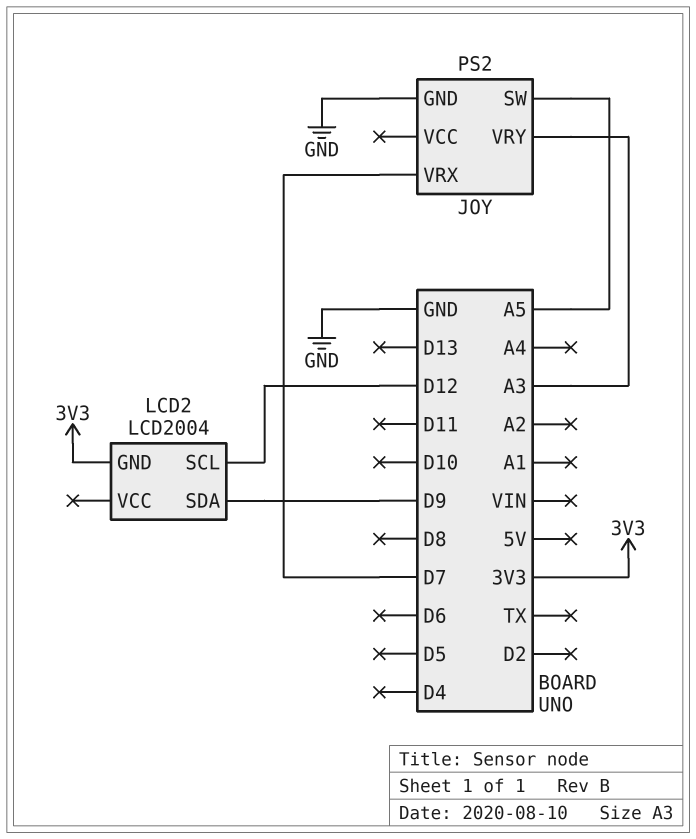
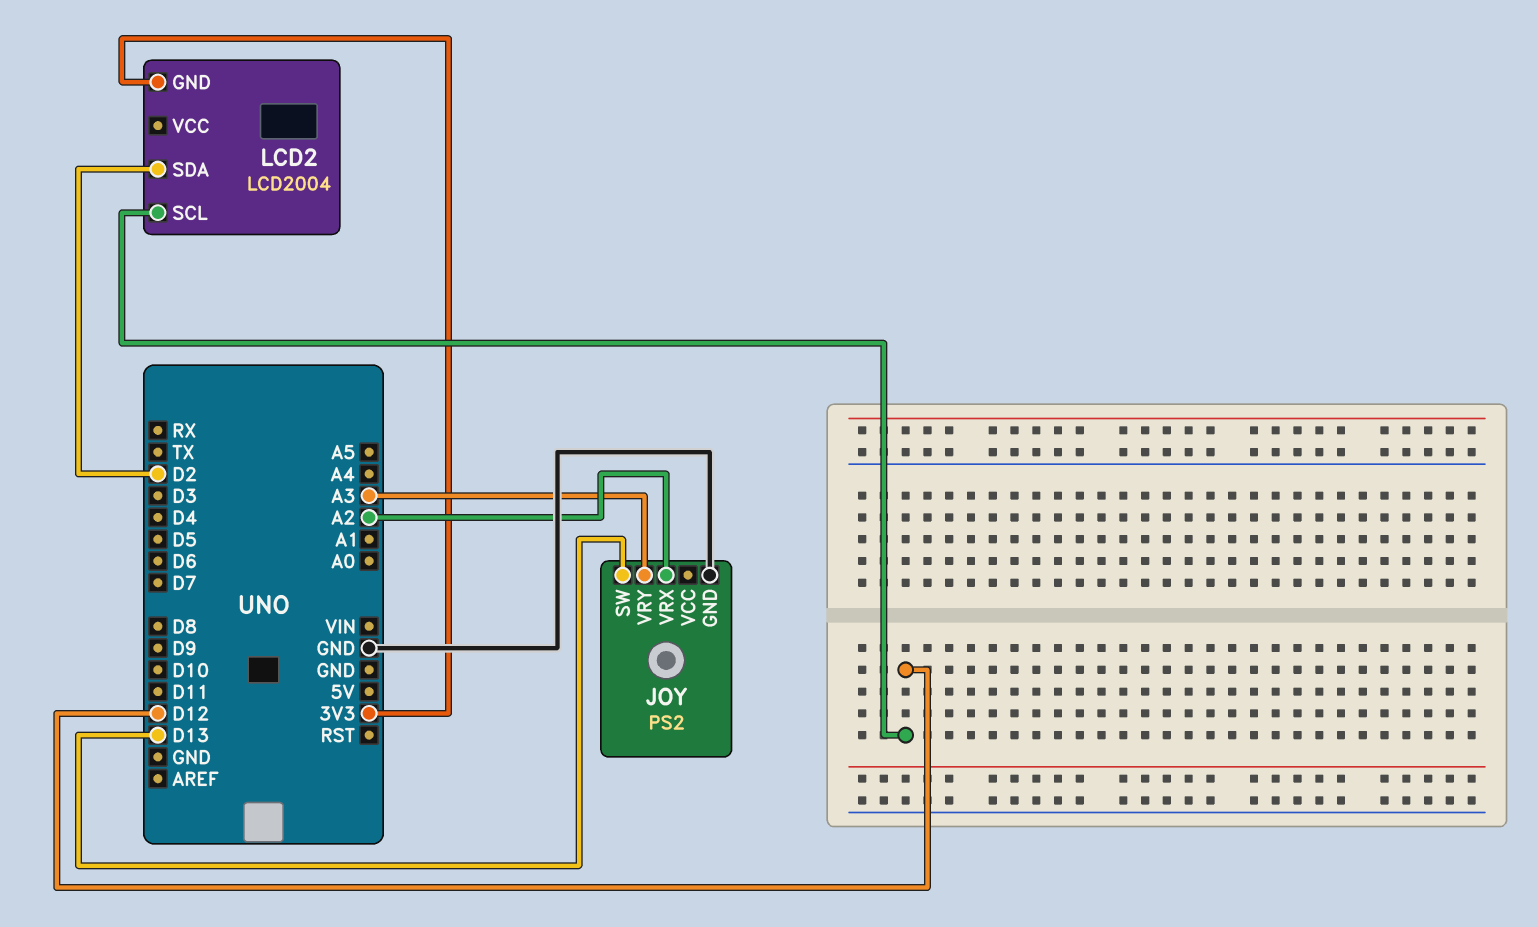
JOY pin SW: A5 -> D13
JOY pin VRX: D7 -> A2
LCD2 pin SDA: D9 -> D2

